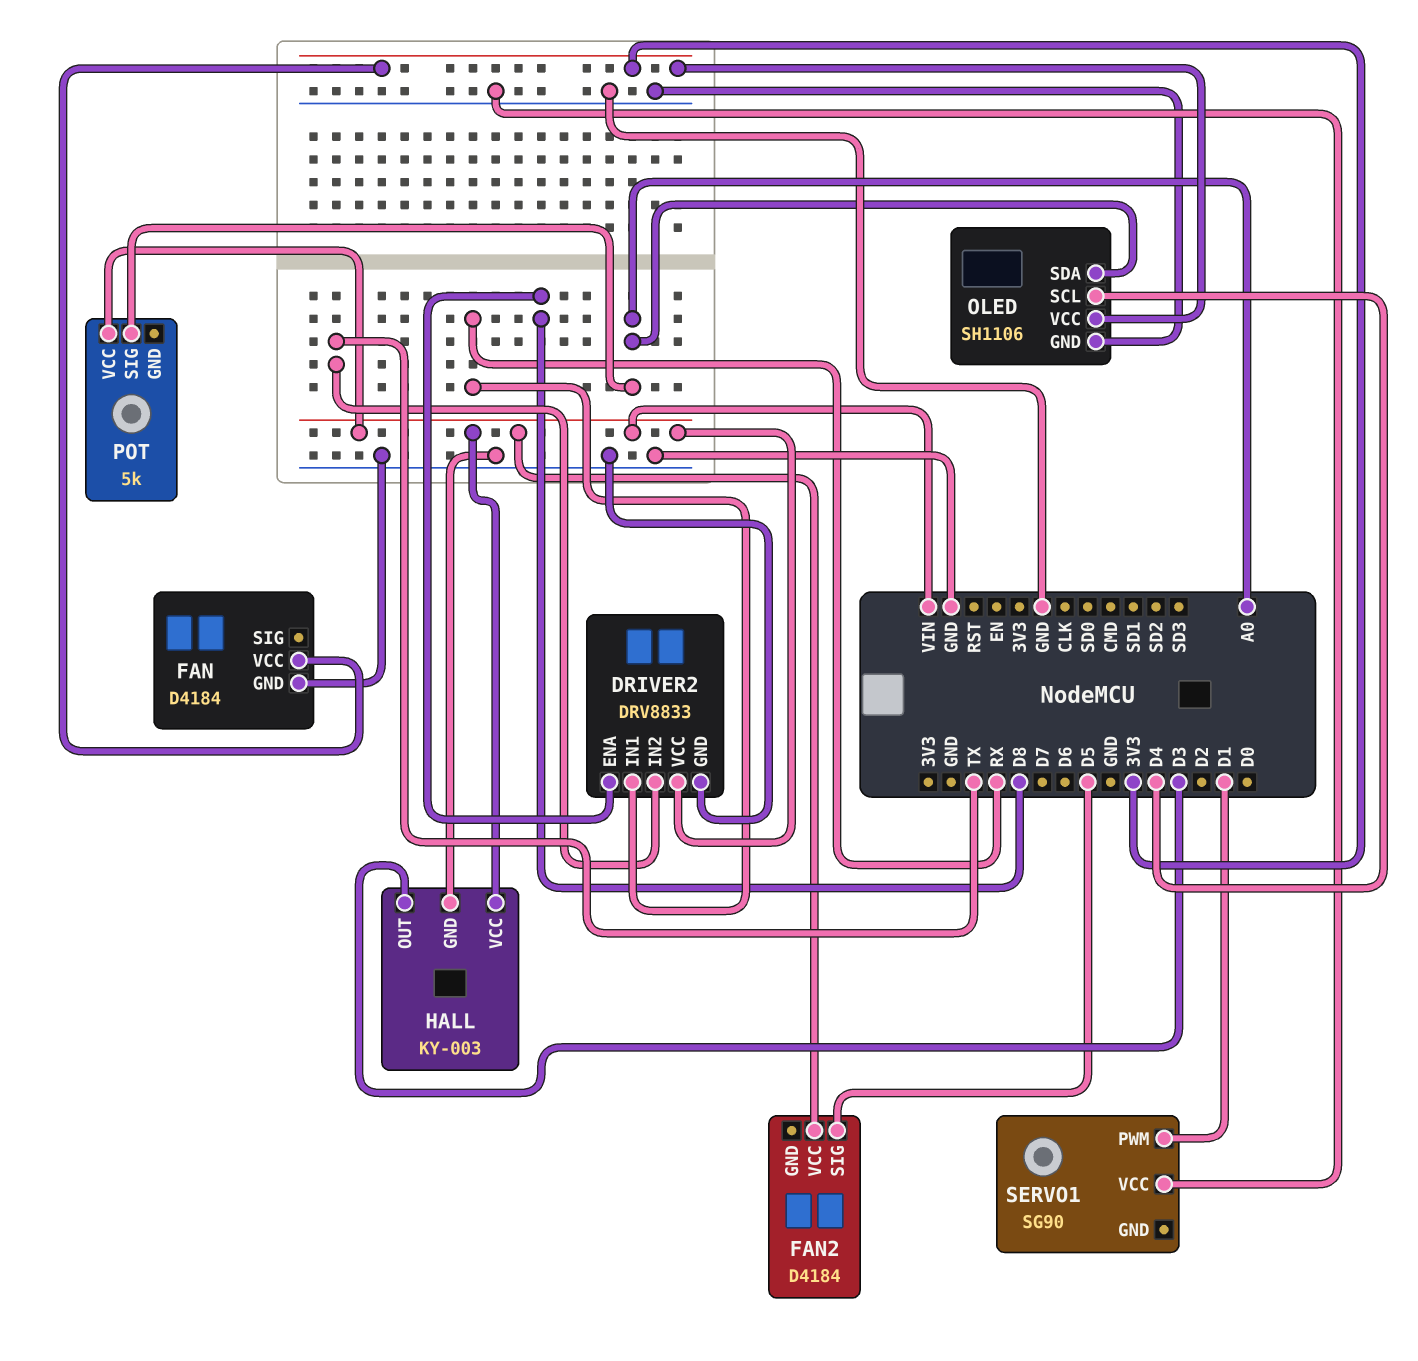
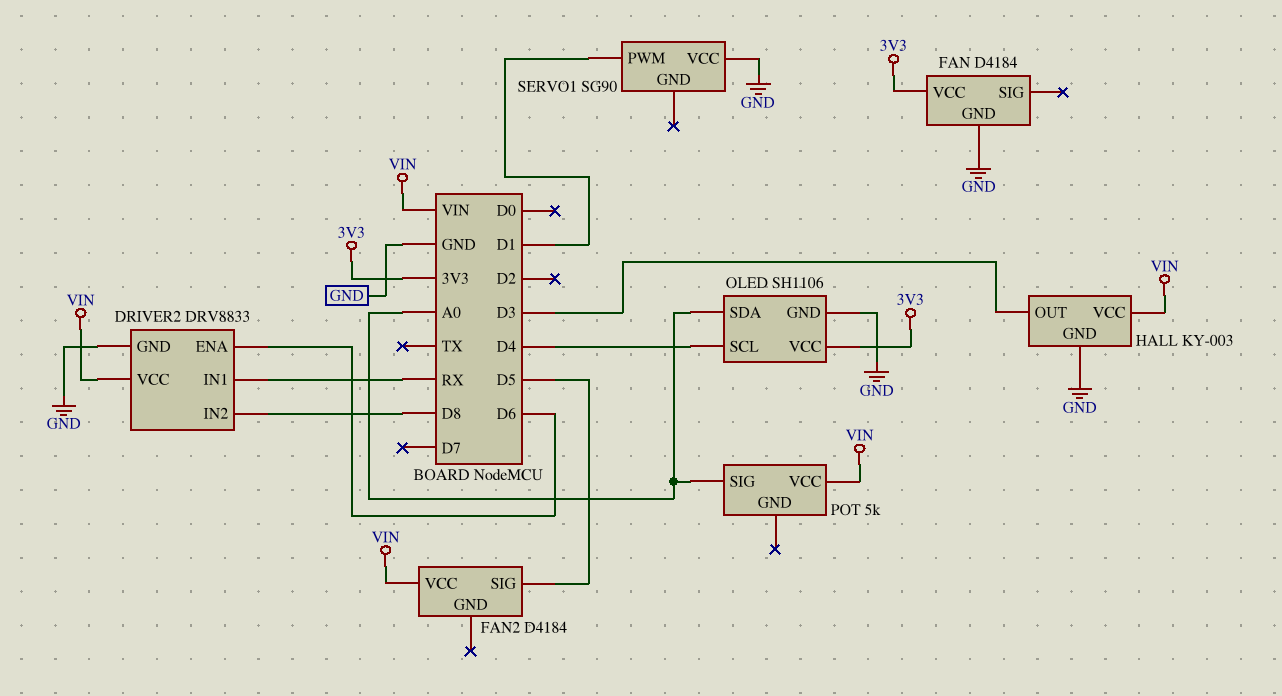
DRIVER2 pin ENA: D8 -> D6
DRIVER2 pin IN2: TX -> D8

